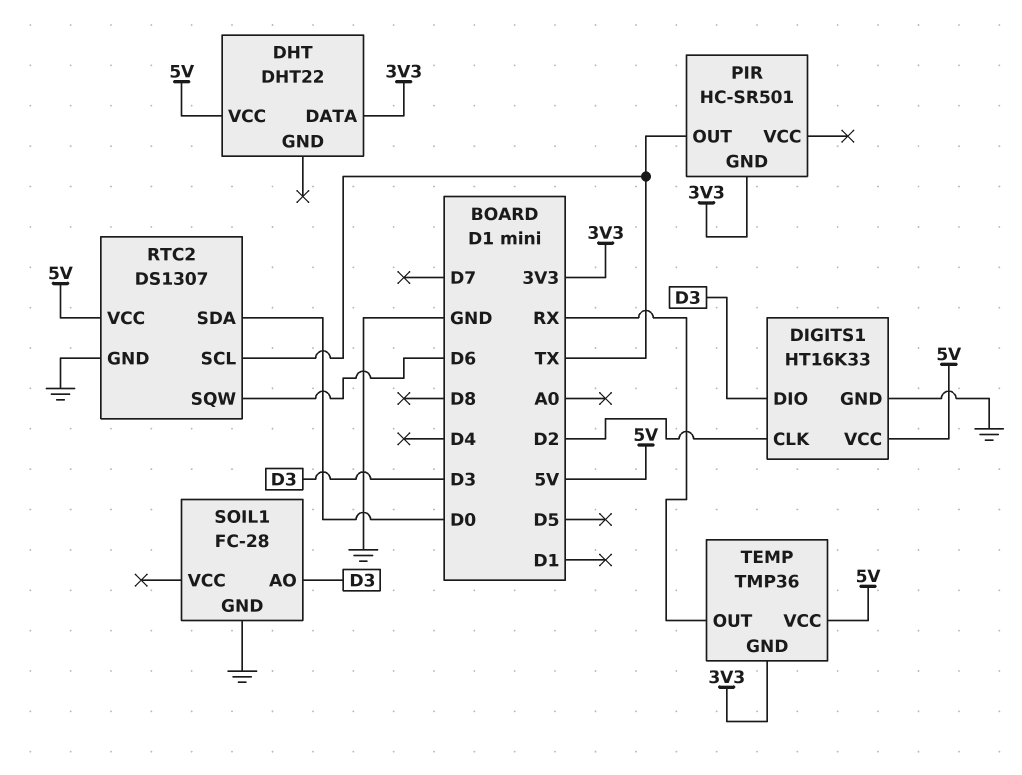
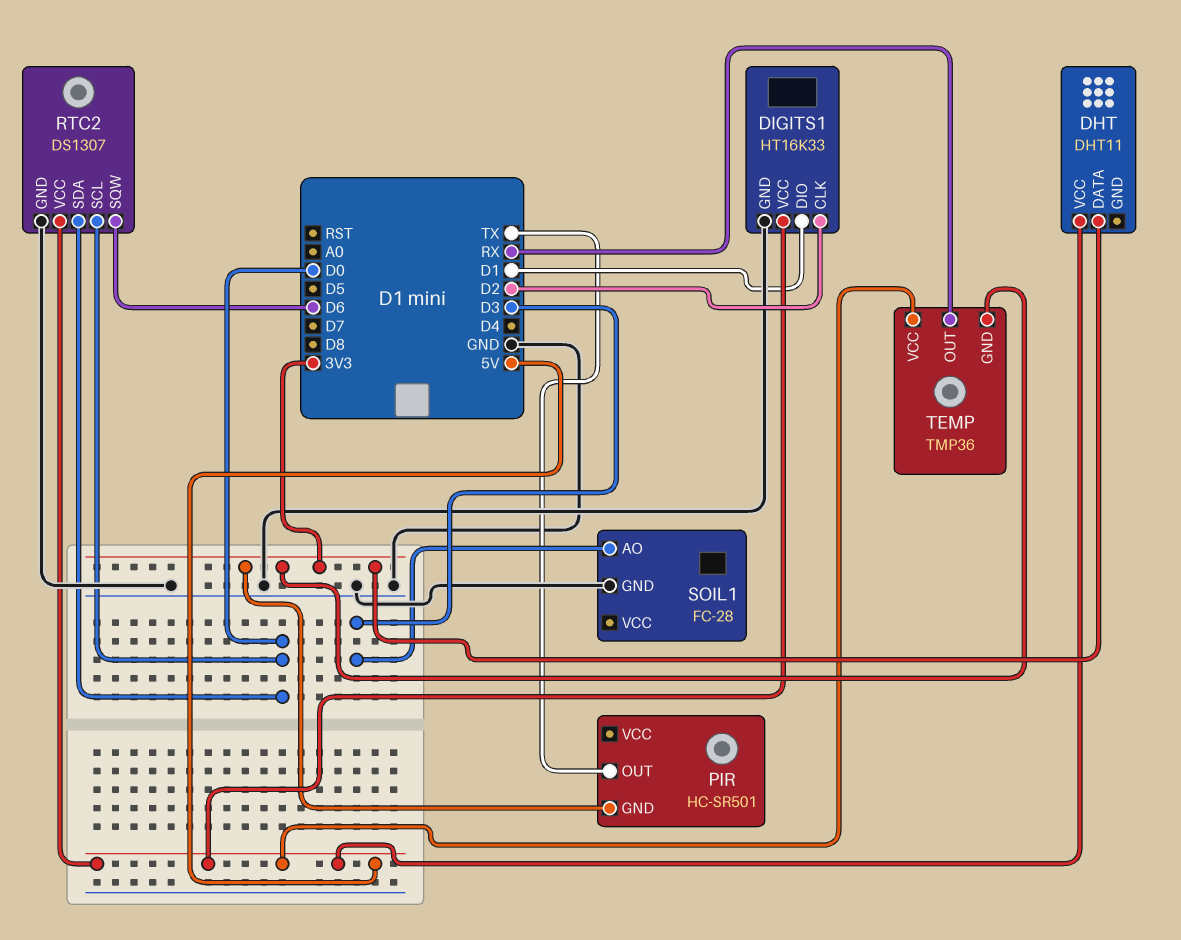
DHT: DHT22 -> DHT11
DIGITS1 pin DIO: D3 -> D1
RTC2 pin SCL: TX -> D0

